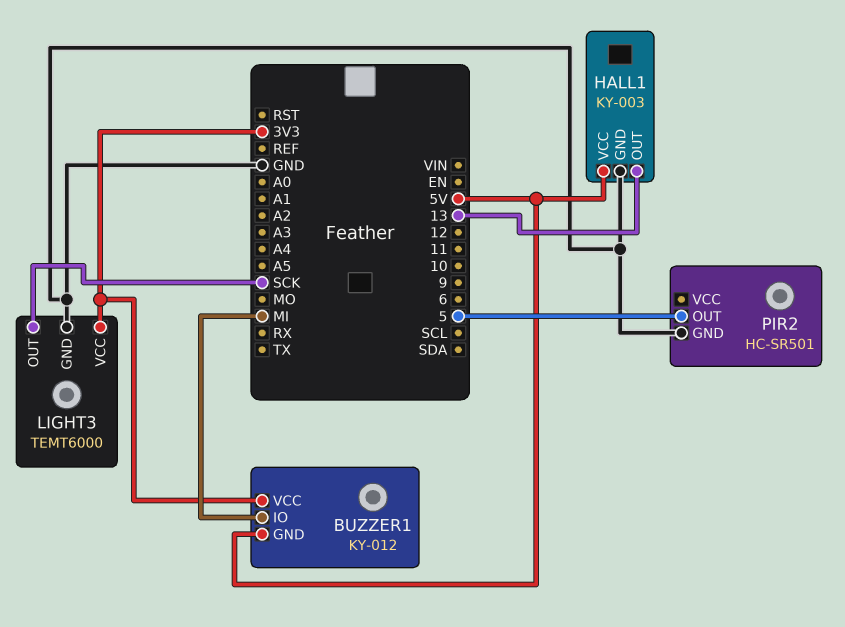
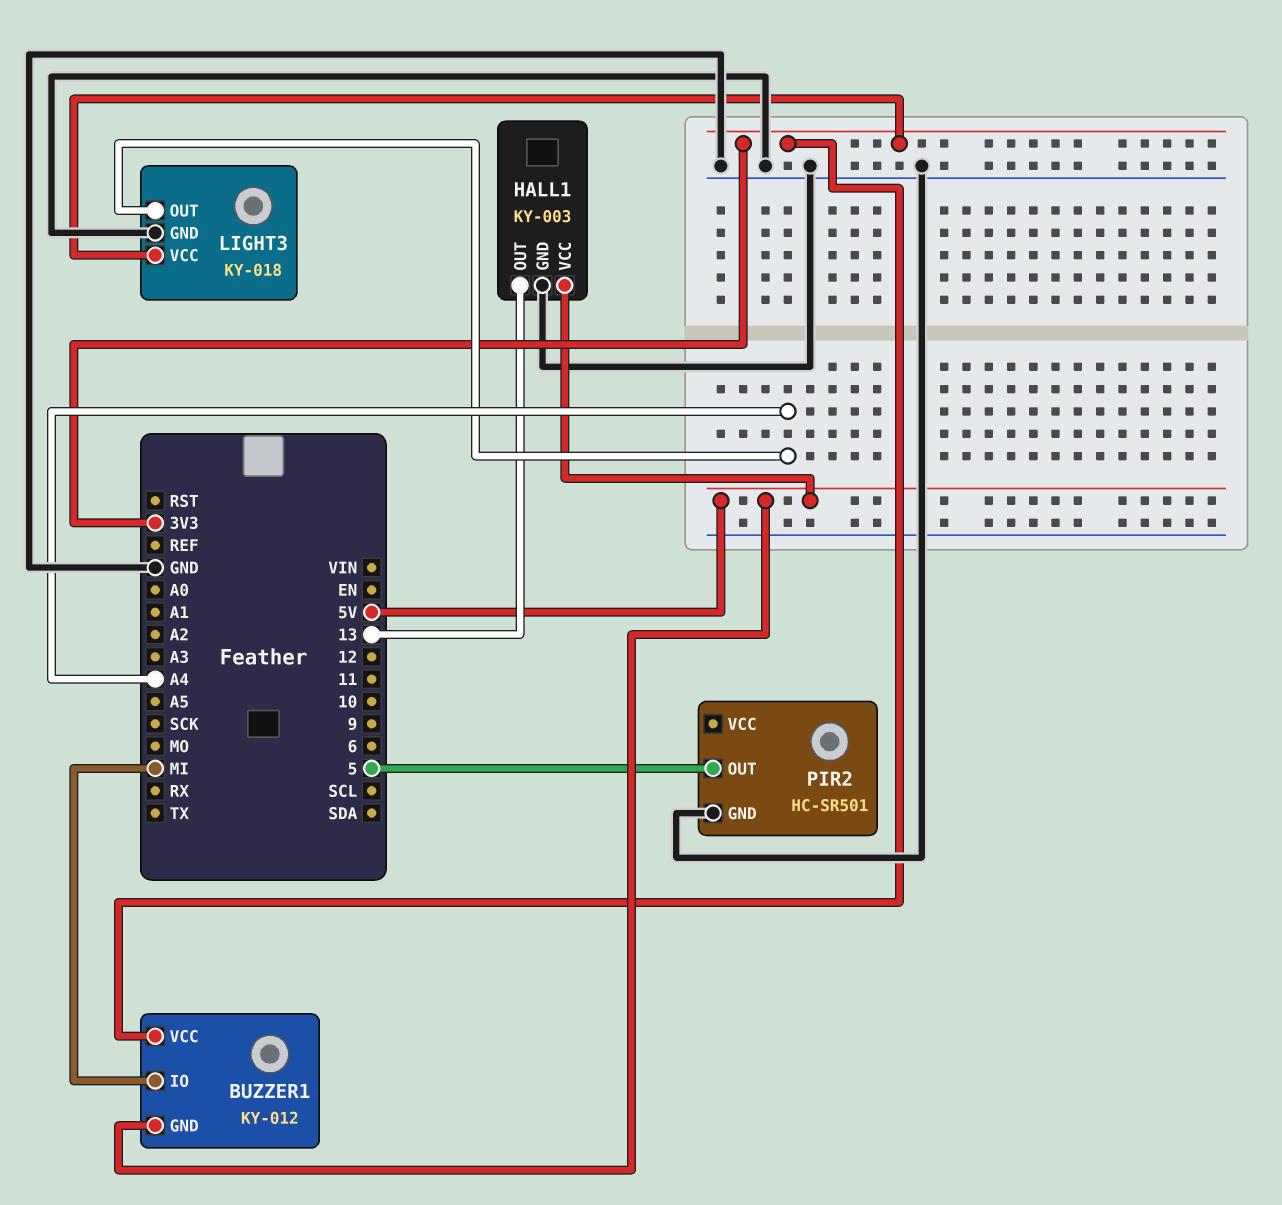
LIGHT3: TEMT6000 -> KY-018
LIGHT3 pin OUT: SCK -> A4

